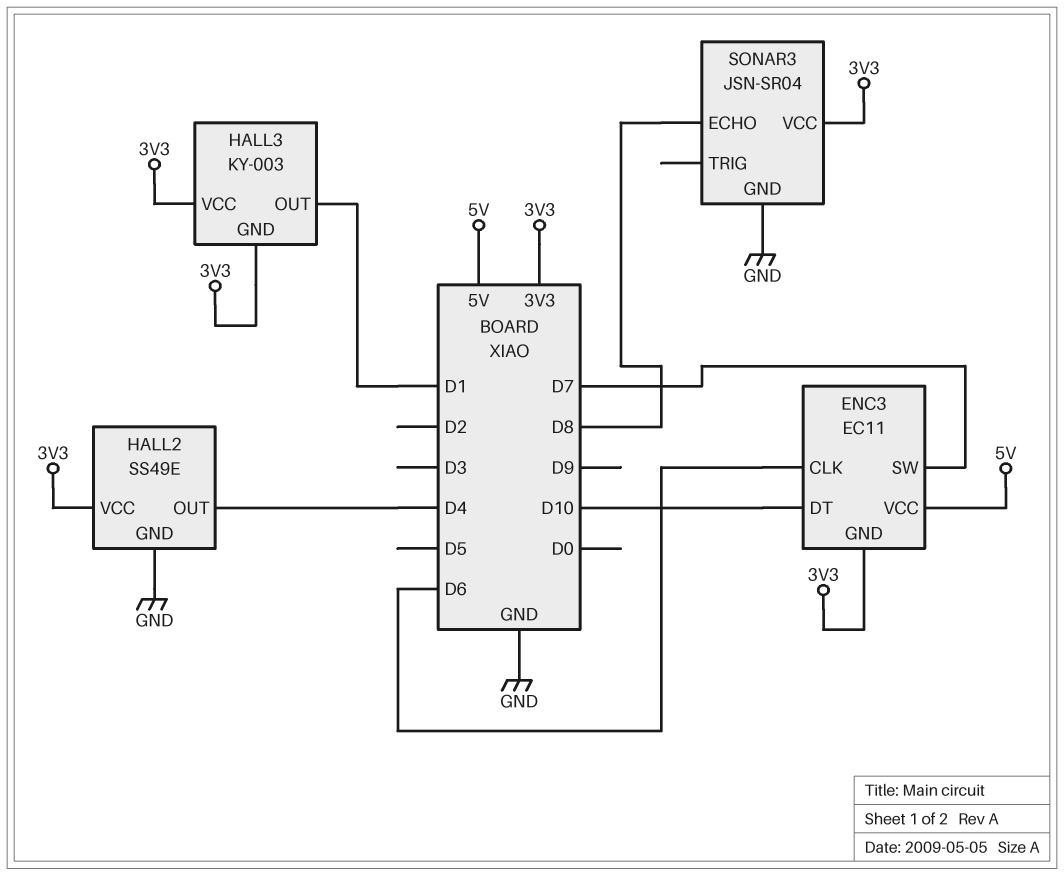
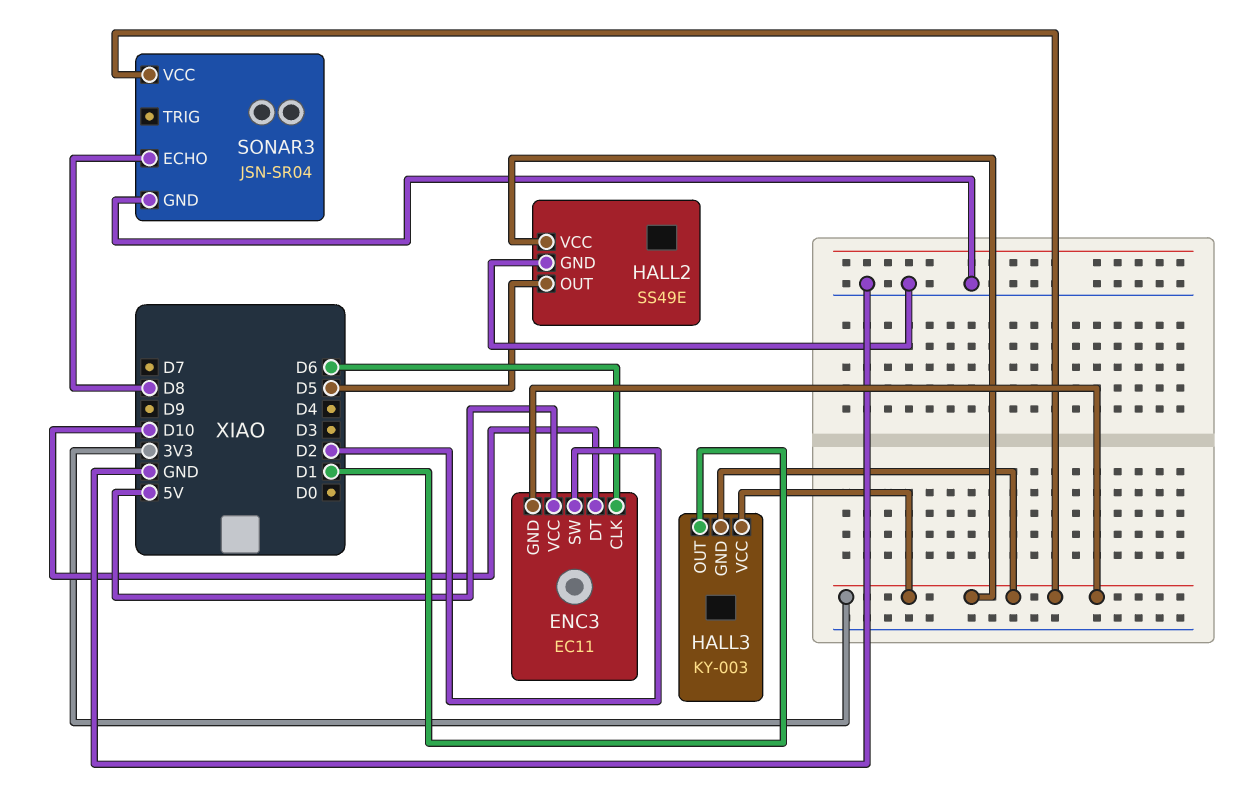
ENC3 pin SW: D7 -> D2
HALL2 pin OUT: D4 -> D5

